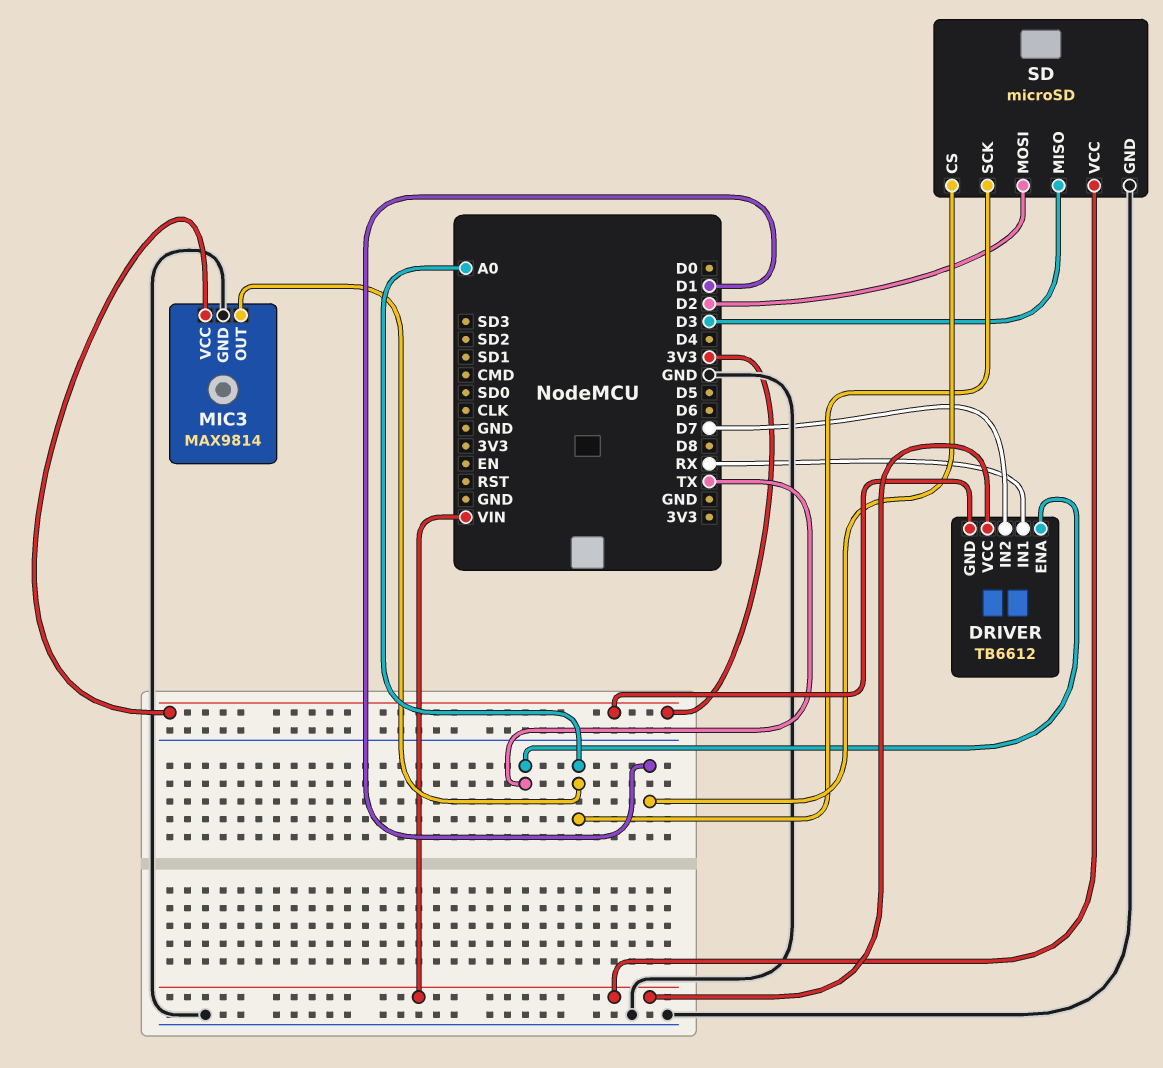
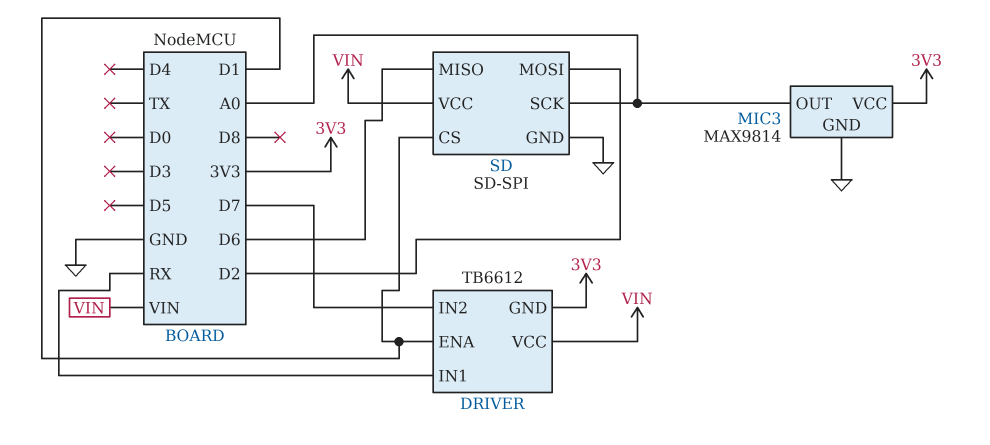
DRIVER pin ENA: TX -> D1
SD: microSD -> SD-SPI
SD pin MISO: D3 -> D6

